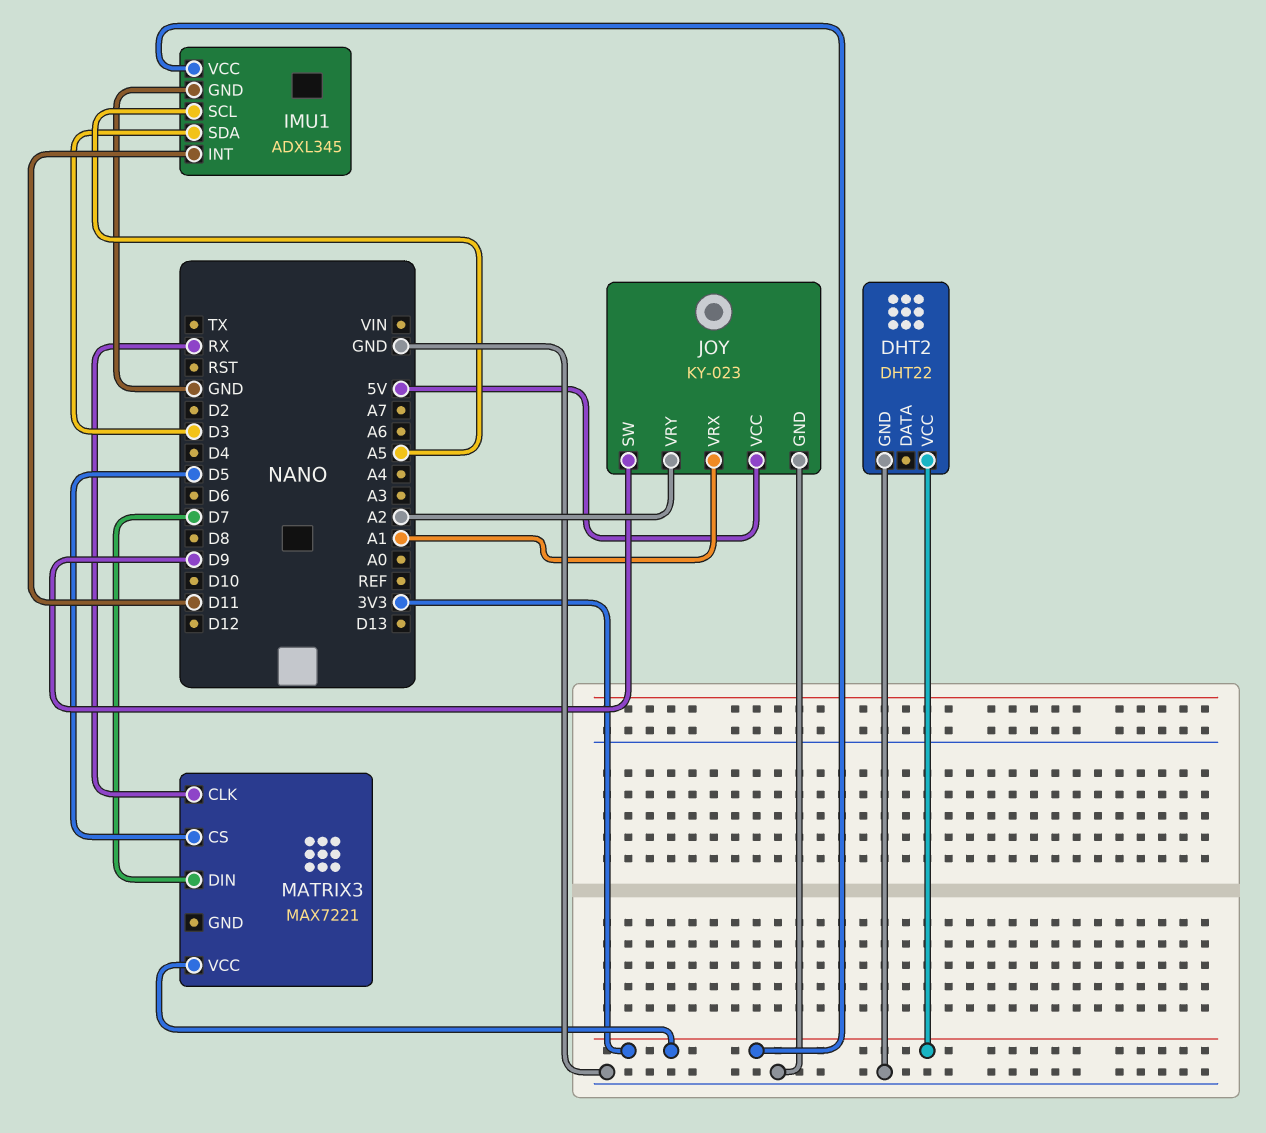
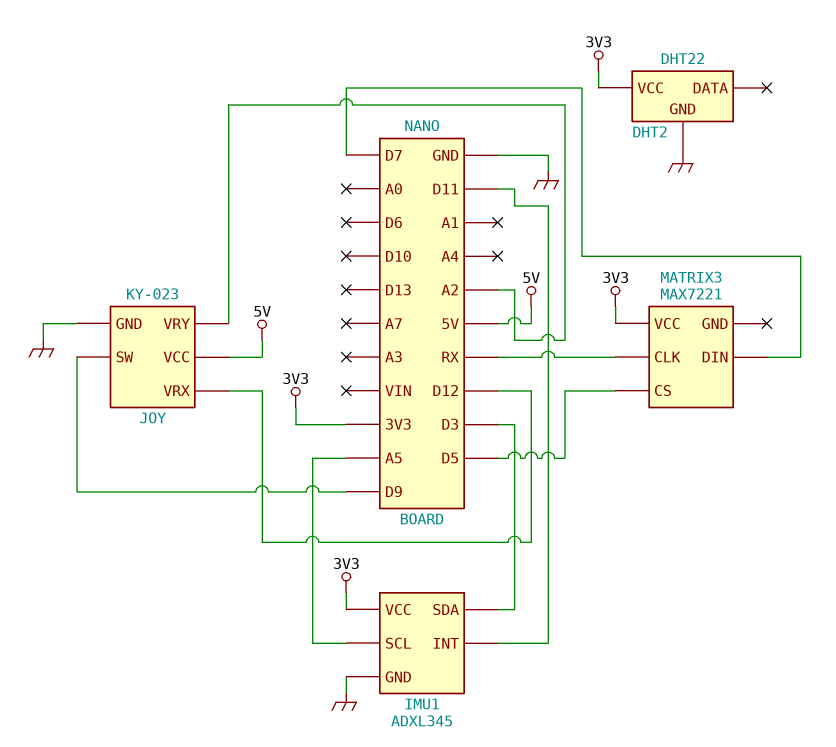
JOY pin VRX: A1 -> D12

